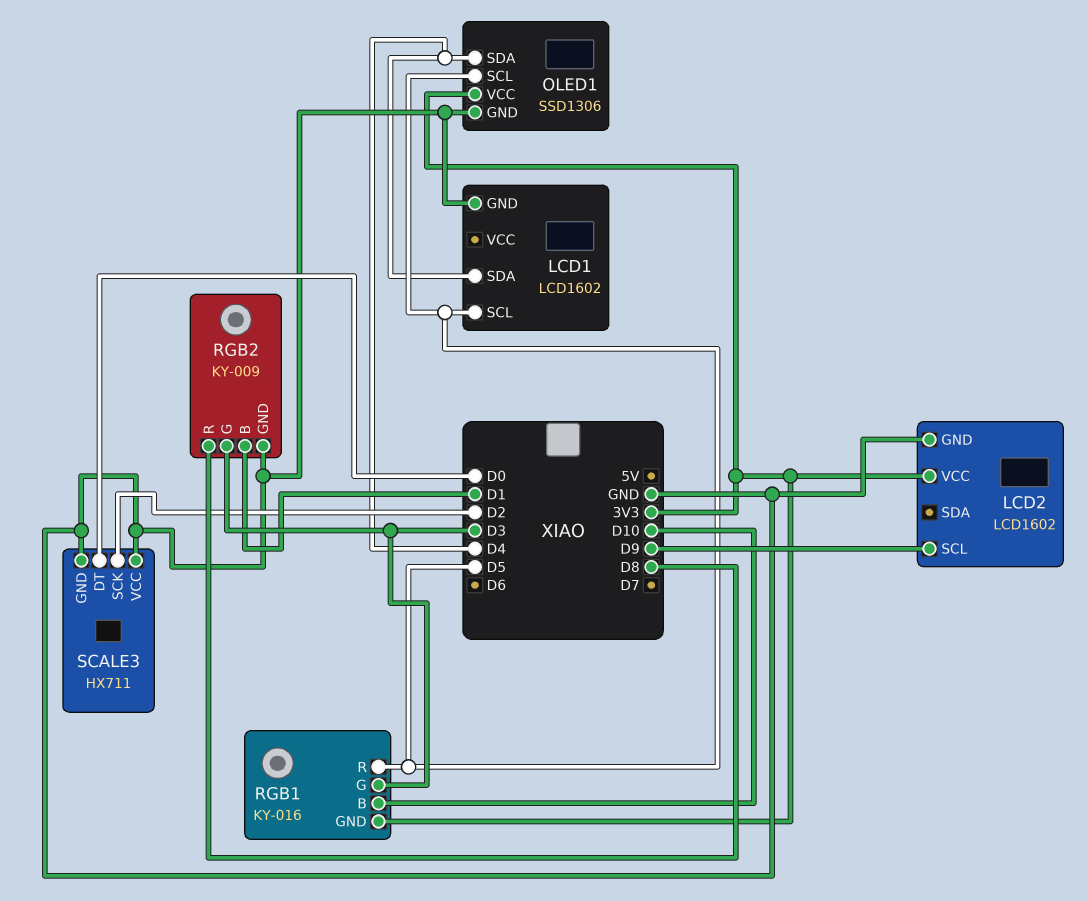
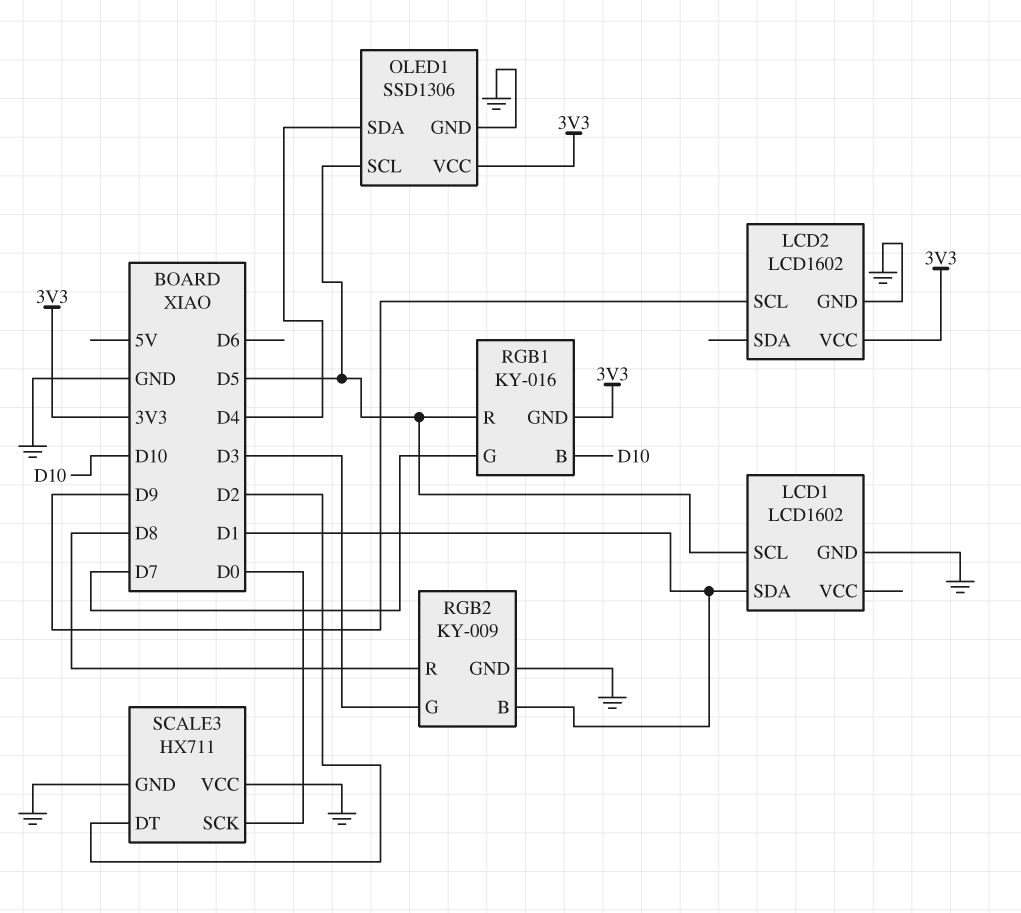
LCD1 pin SDA: D4 -> D1
RGB1 pin G: D3 -> D7
SCALE3 pin DT: D0 -> D2
SCALE3 pin SCK: D2 -> D0

